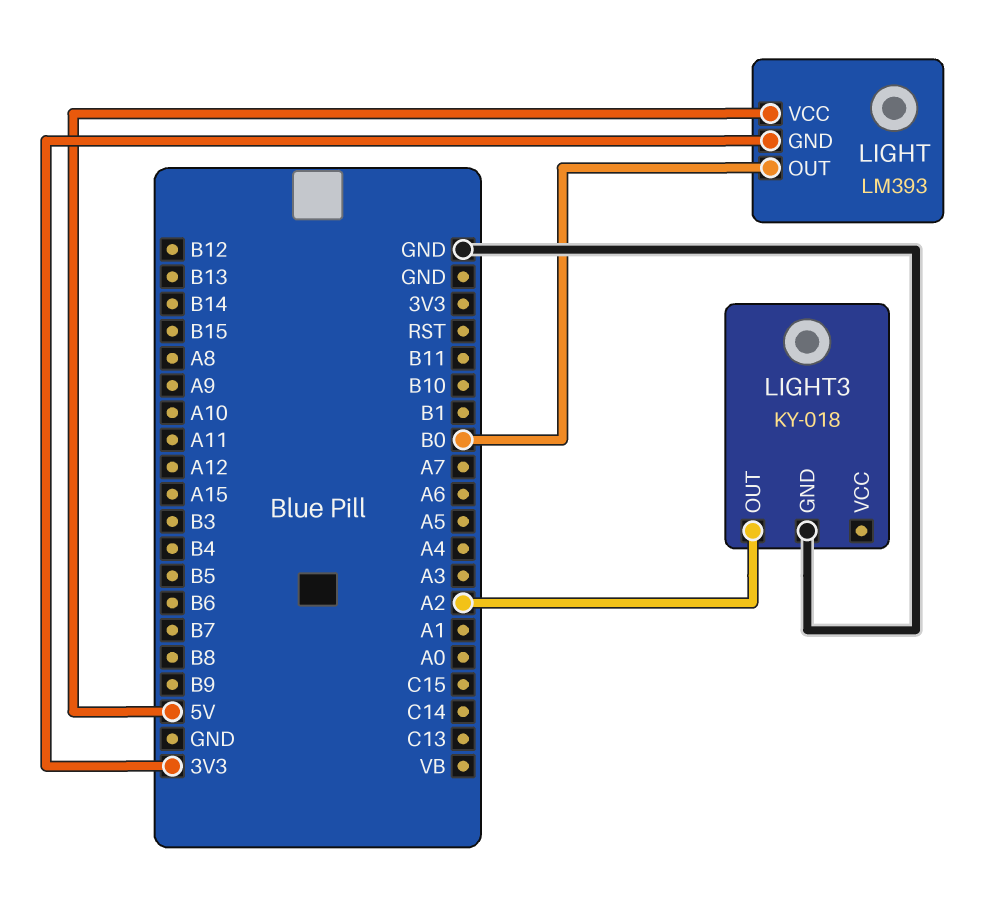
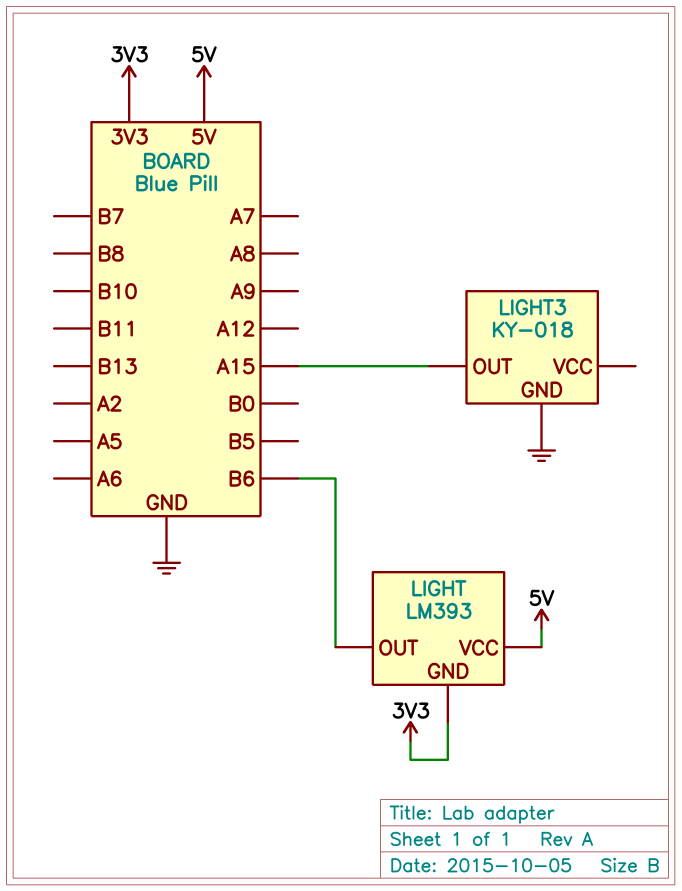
LIGHT pin OUT: B0 -> B6
LIGHT3 pin OUT: A2 -> A15

